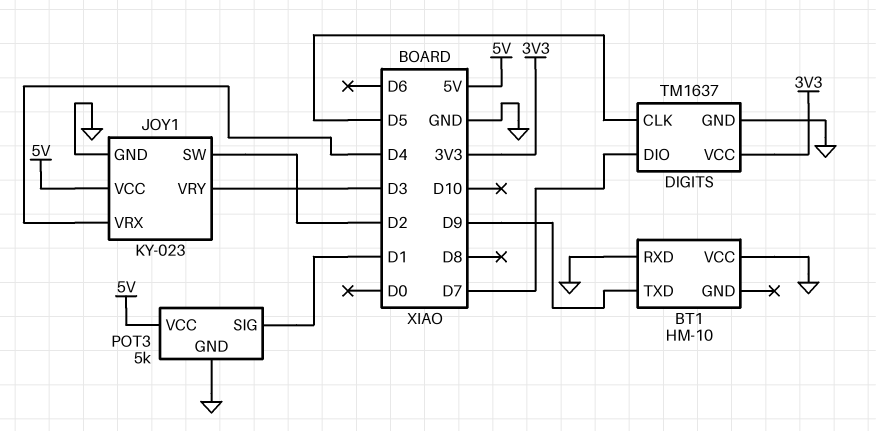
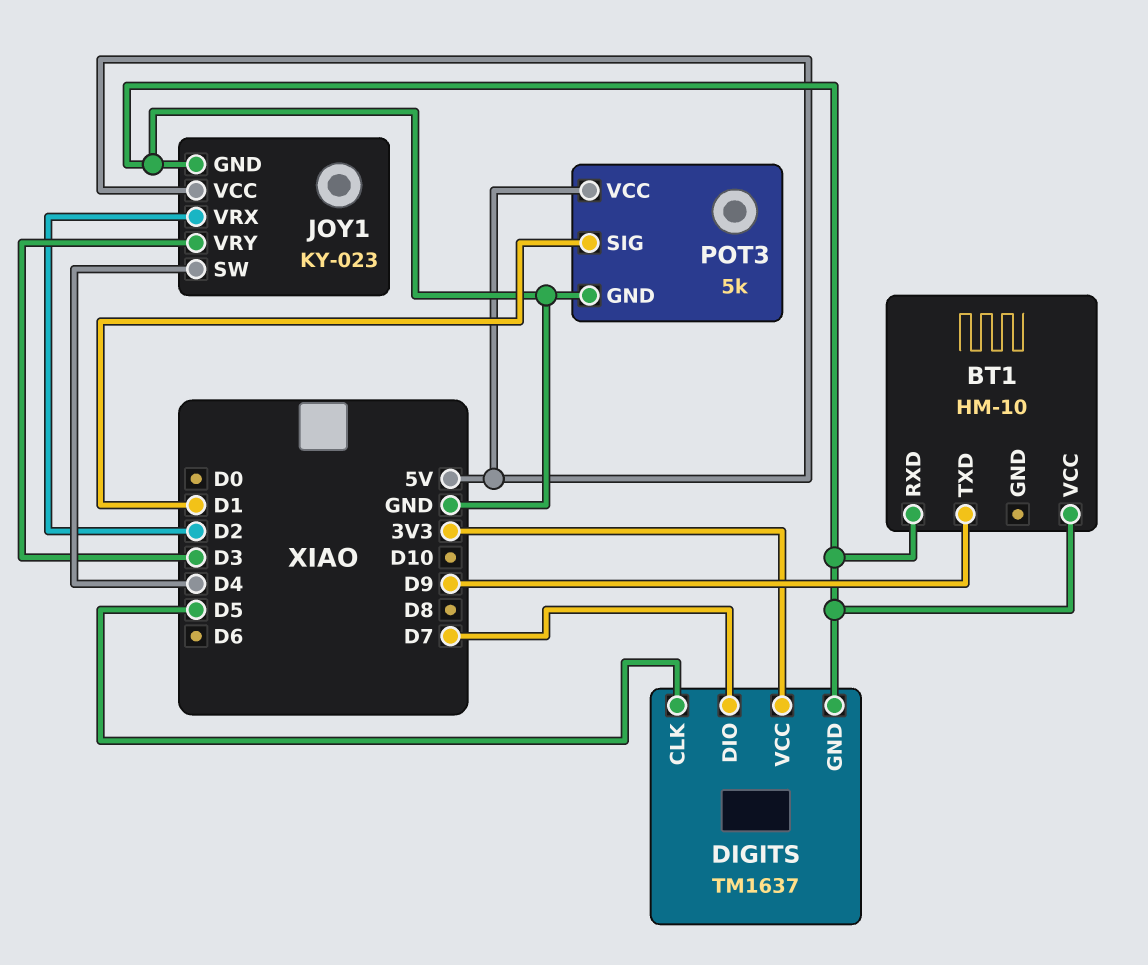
JOY1 pin SW: D2 -> D4
JOY1 pin VRX: D4 -> D2

